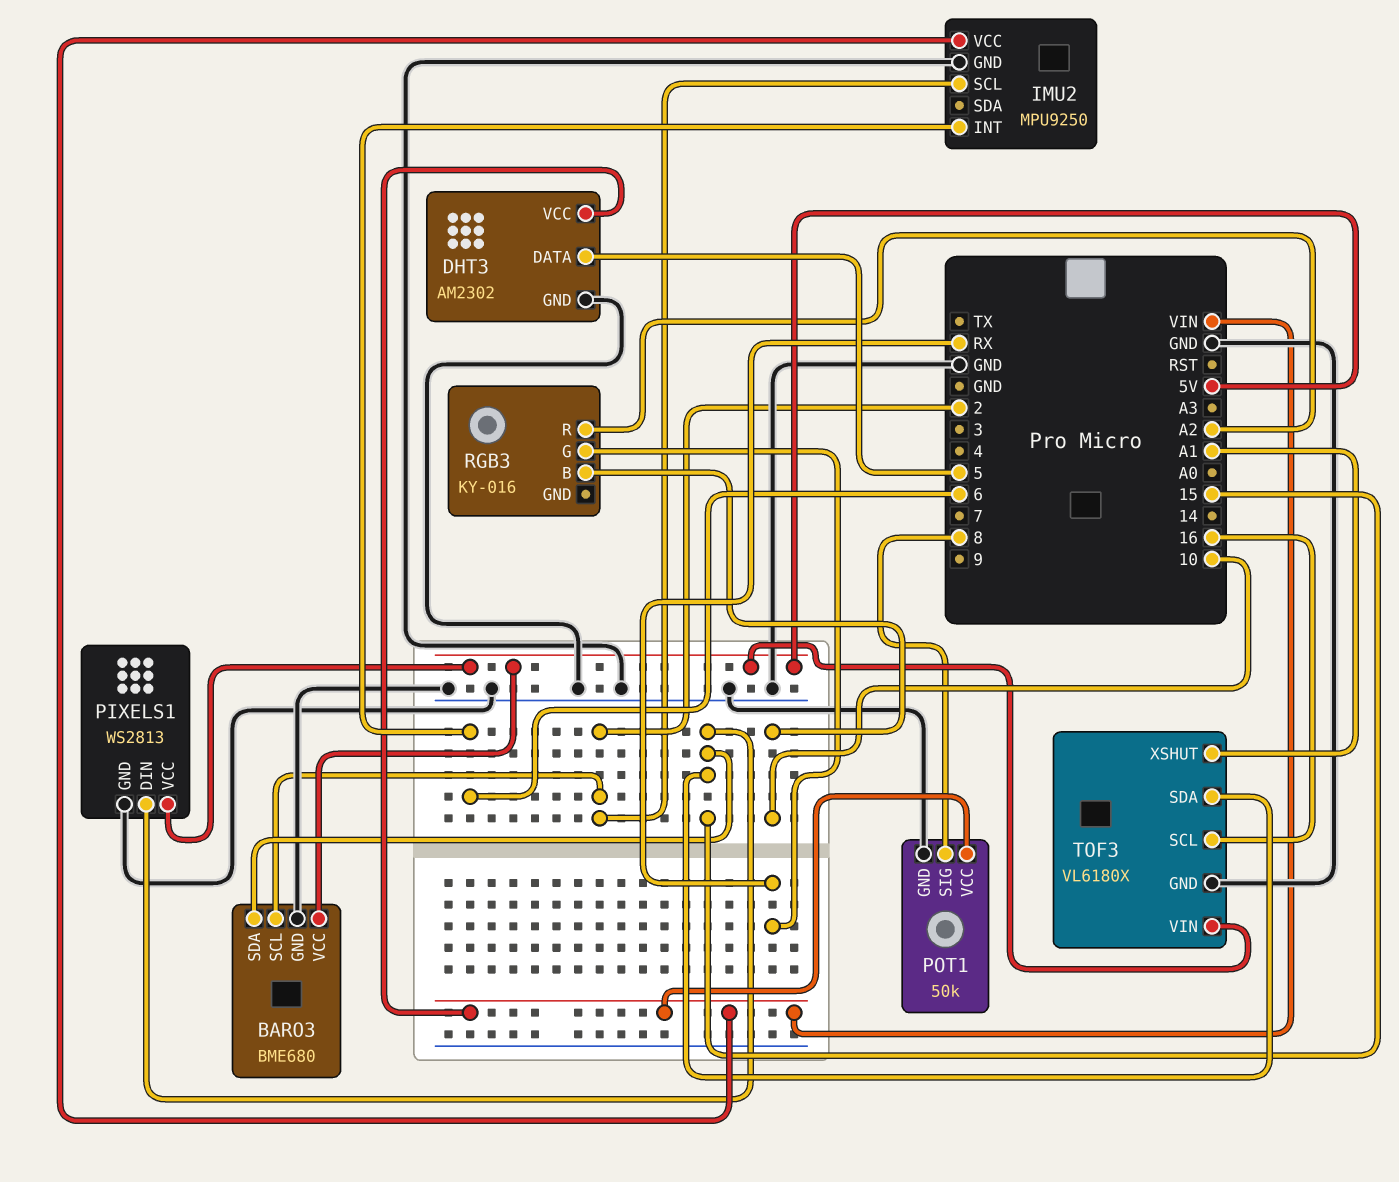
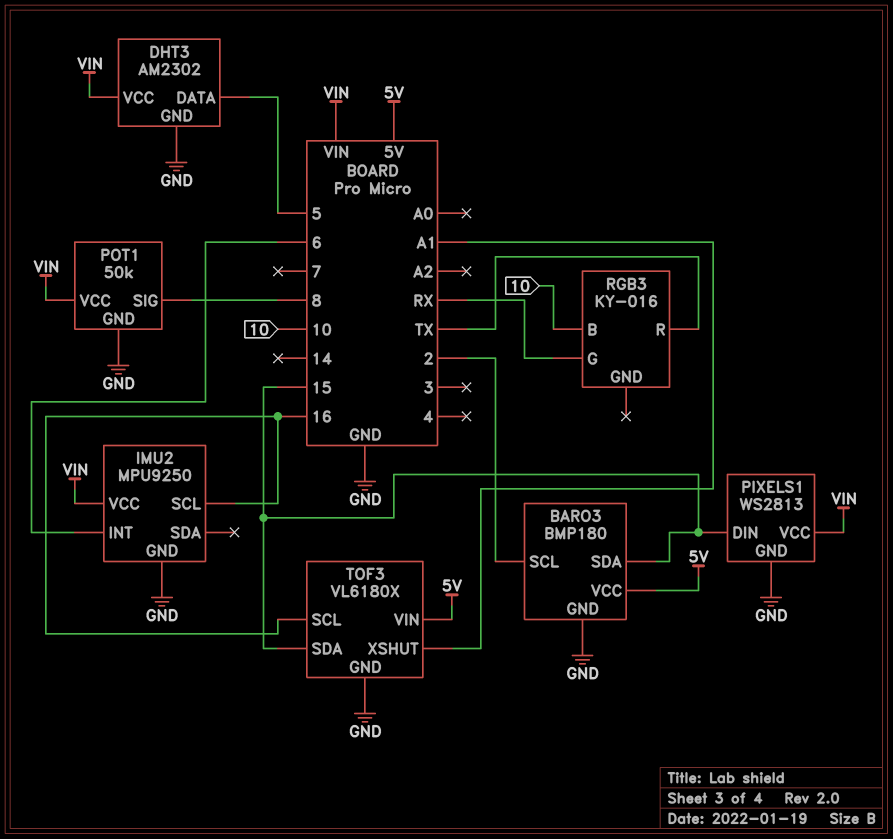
BARO3: BME680 -> BMP180
IMU2 pin SCL: 2 -> 16
PIXELS1 pin VCC: 5V -> VIN
RGB3 pin R: A2 -> TX

